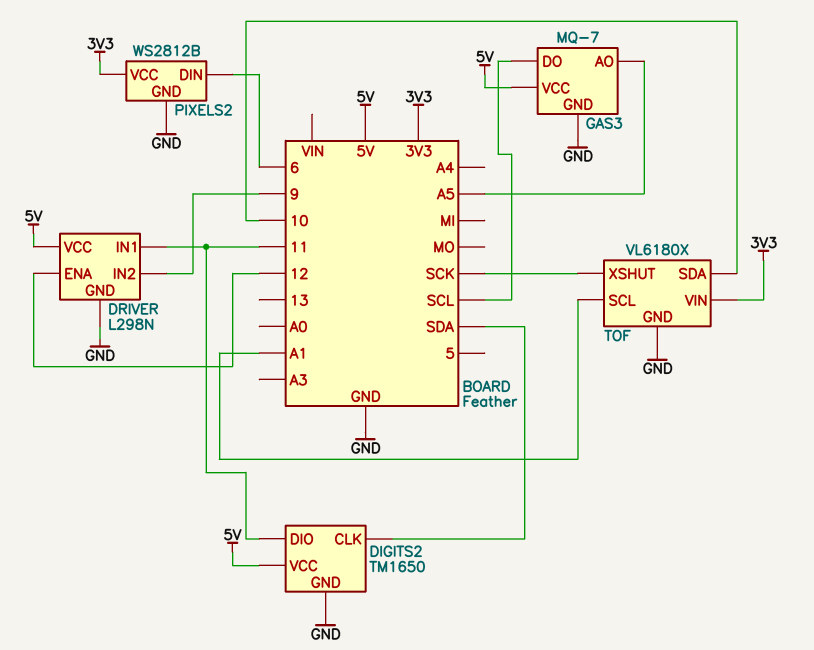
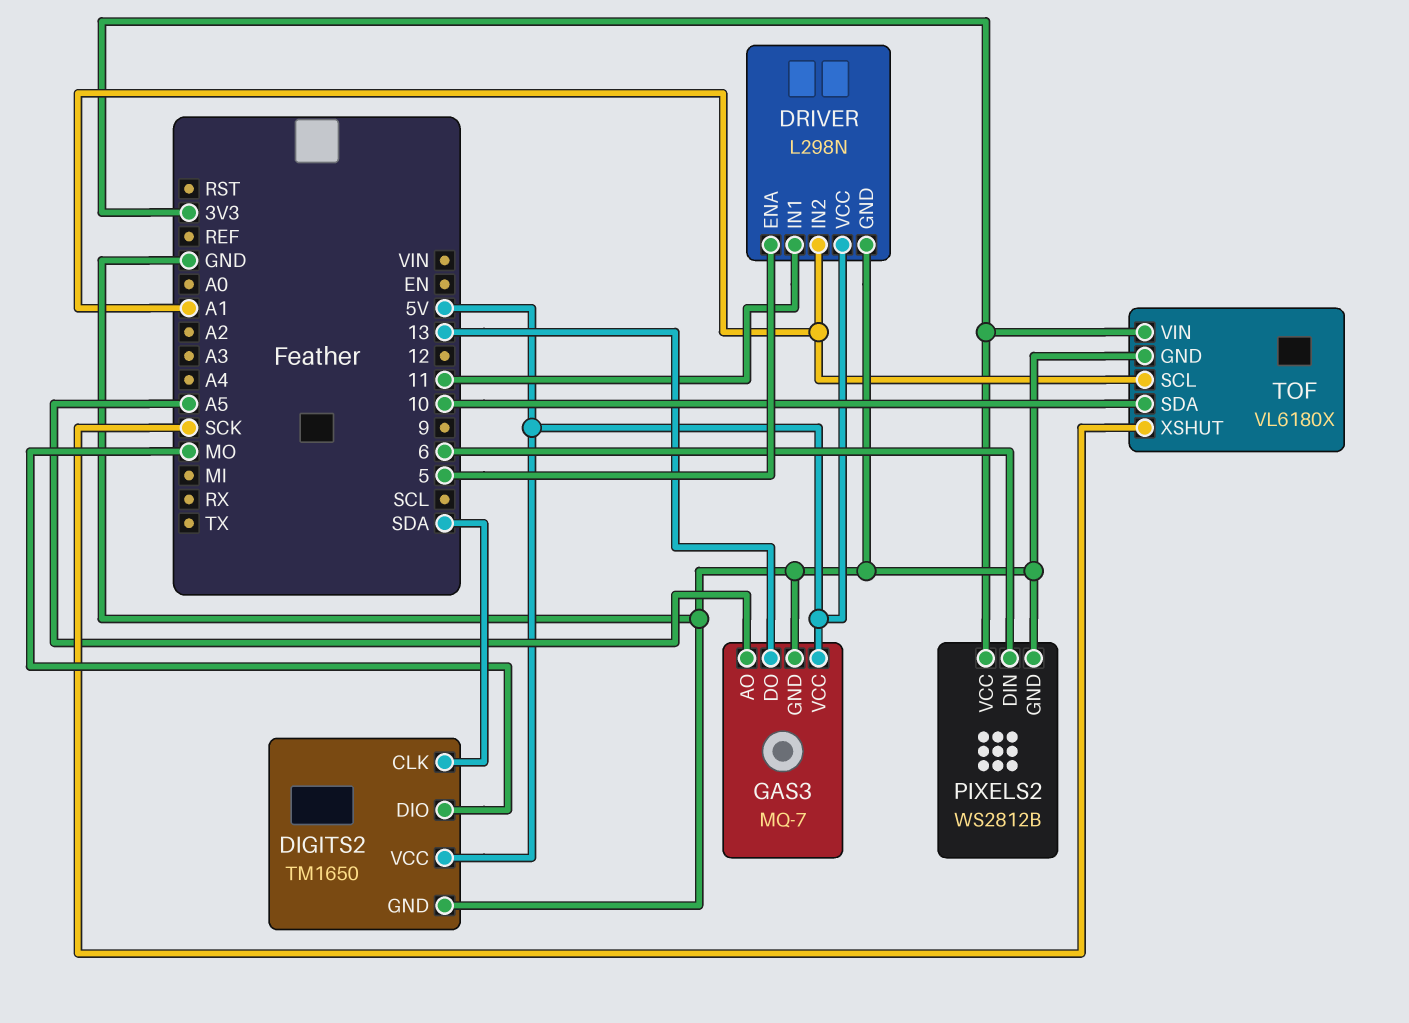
DIGITS2 pin DIO: 11 -> MO
DRIVER pin ENA: 12 -> 5
DRIVER pin IN2: 9 -> A1
GAS3 pin DO: SCL -> 13

